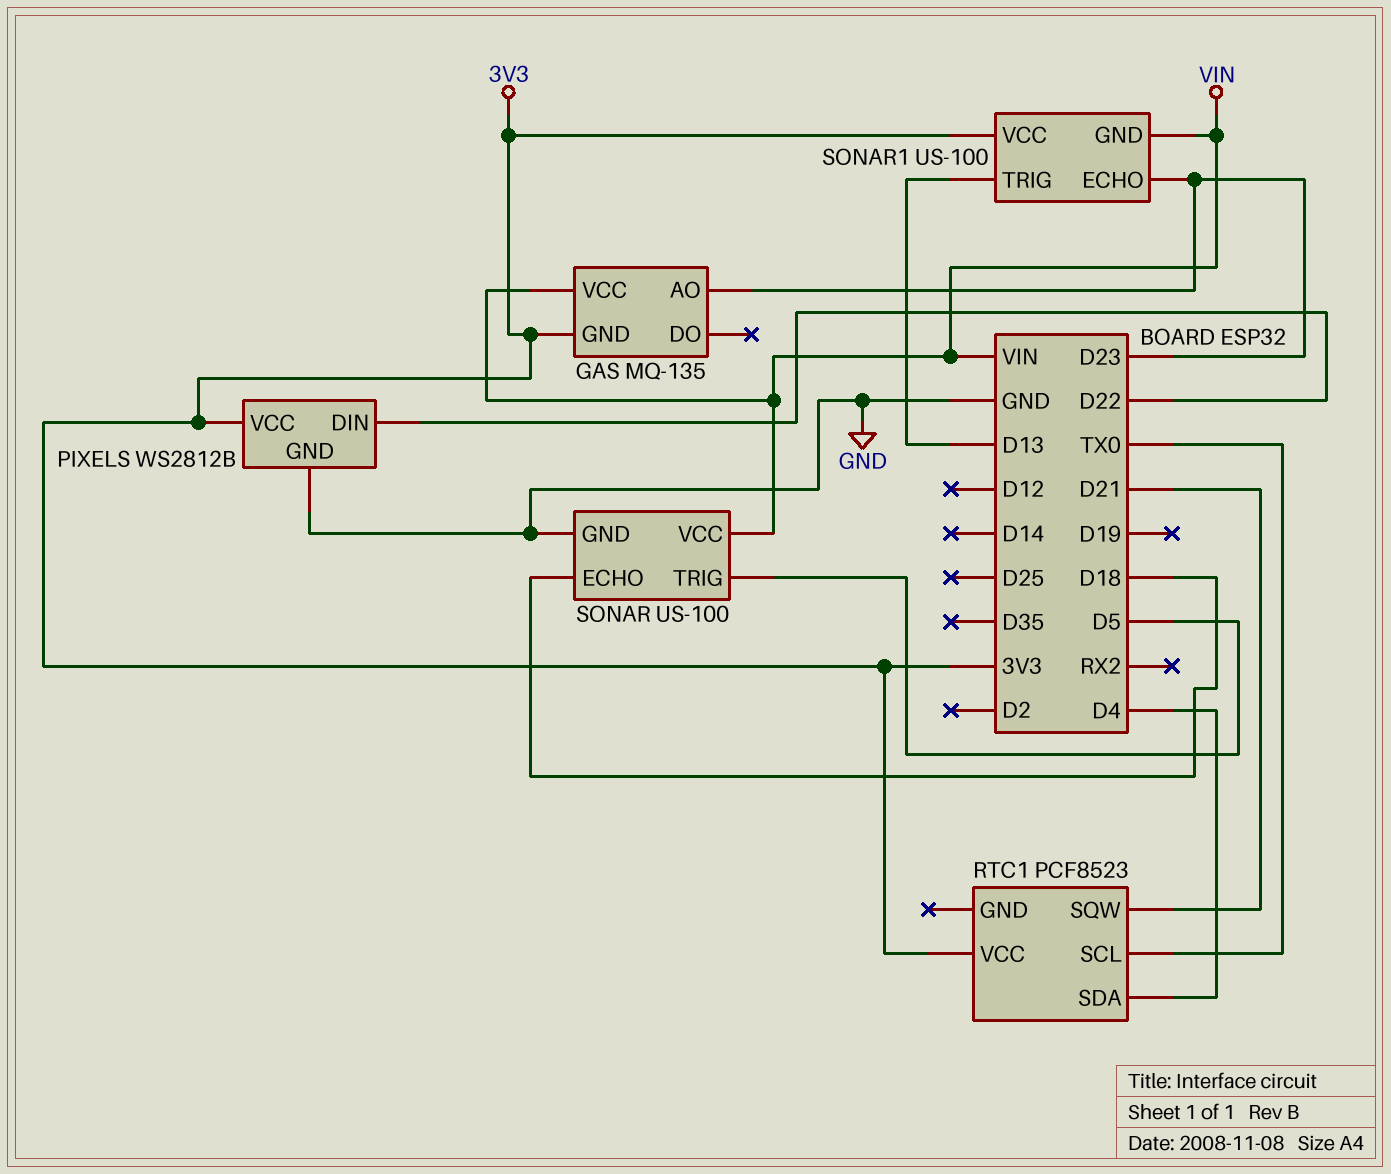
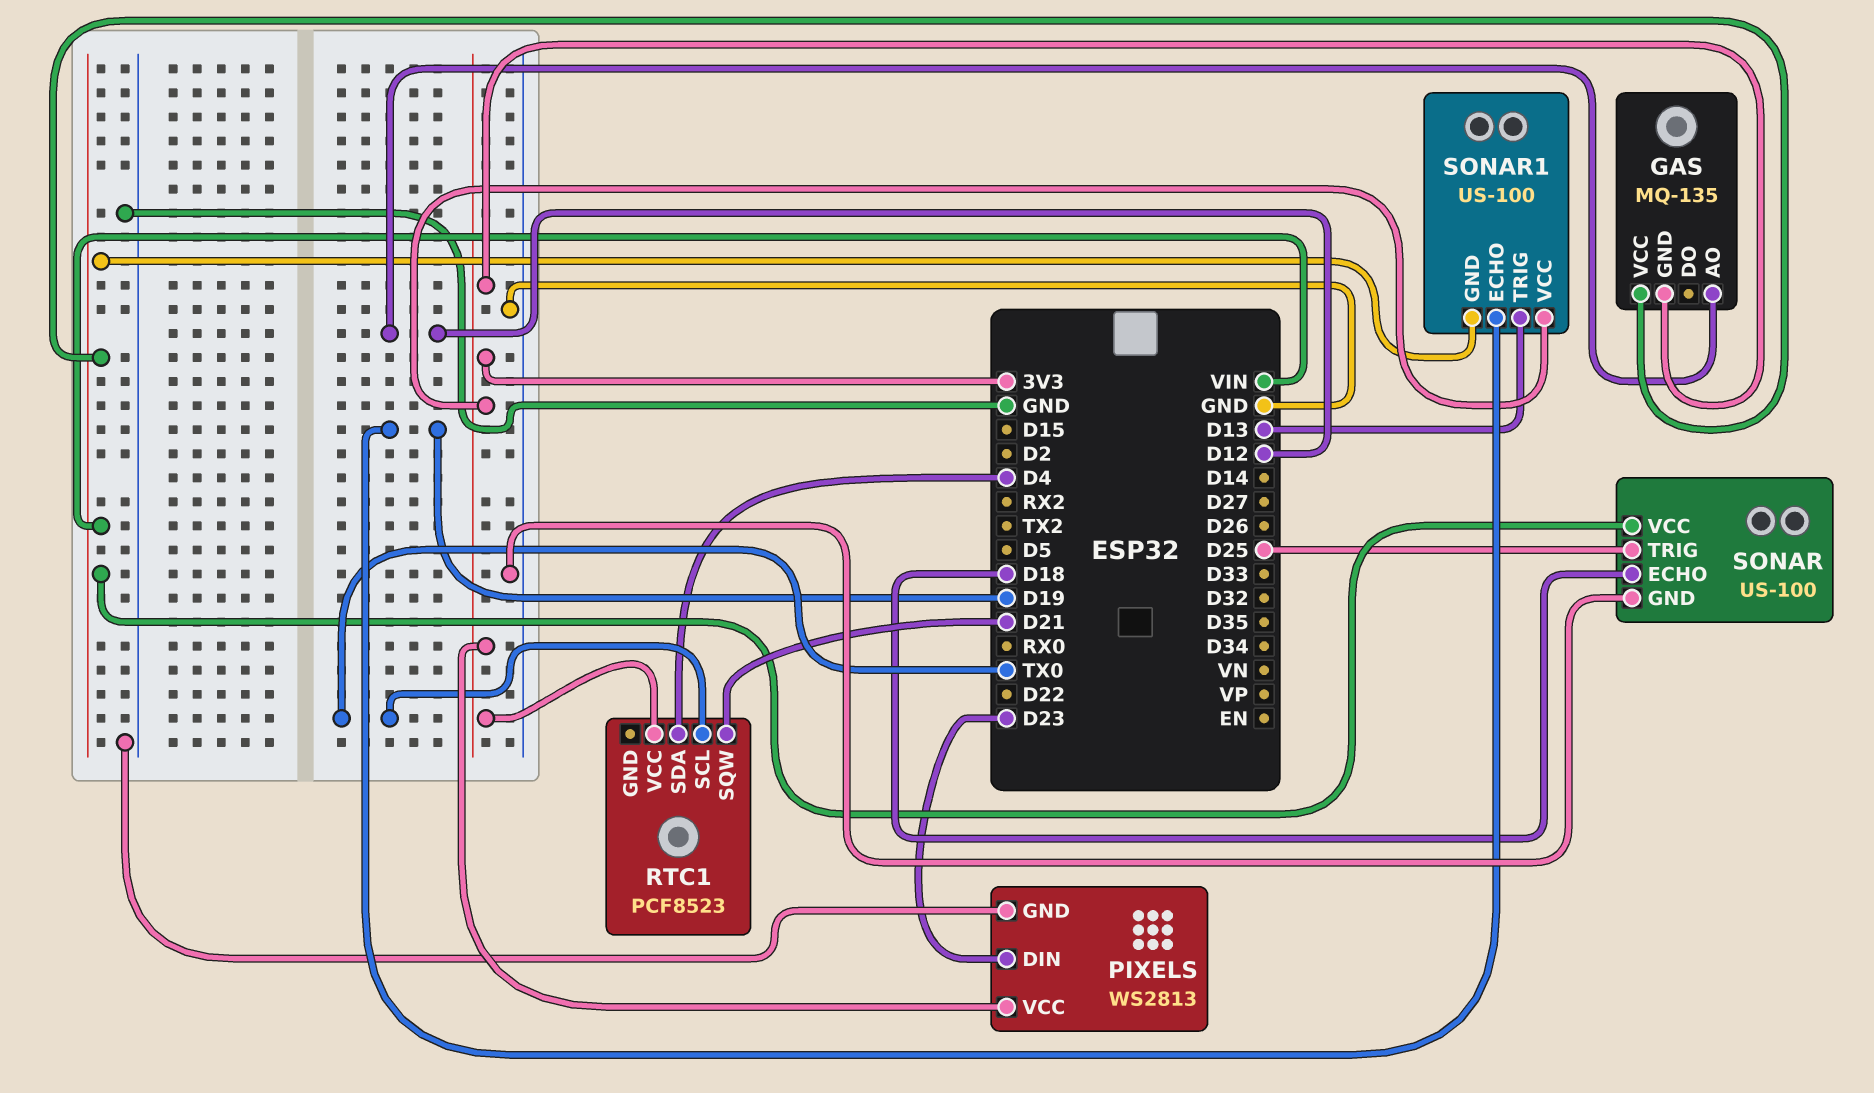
GAS pin AO: D23 -> D12
PIXELS: WS2812B -> WS2813
PIXELS pin DIN: D22 -> D23
SONAR pin TRIG: D5 -> D25
SONAR1 pin ECHO: D23 -> D19

